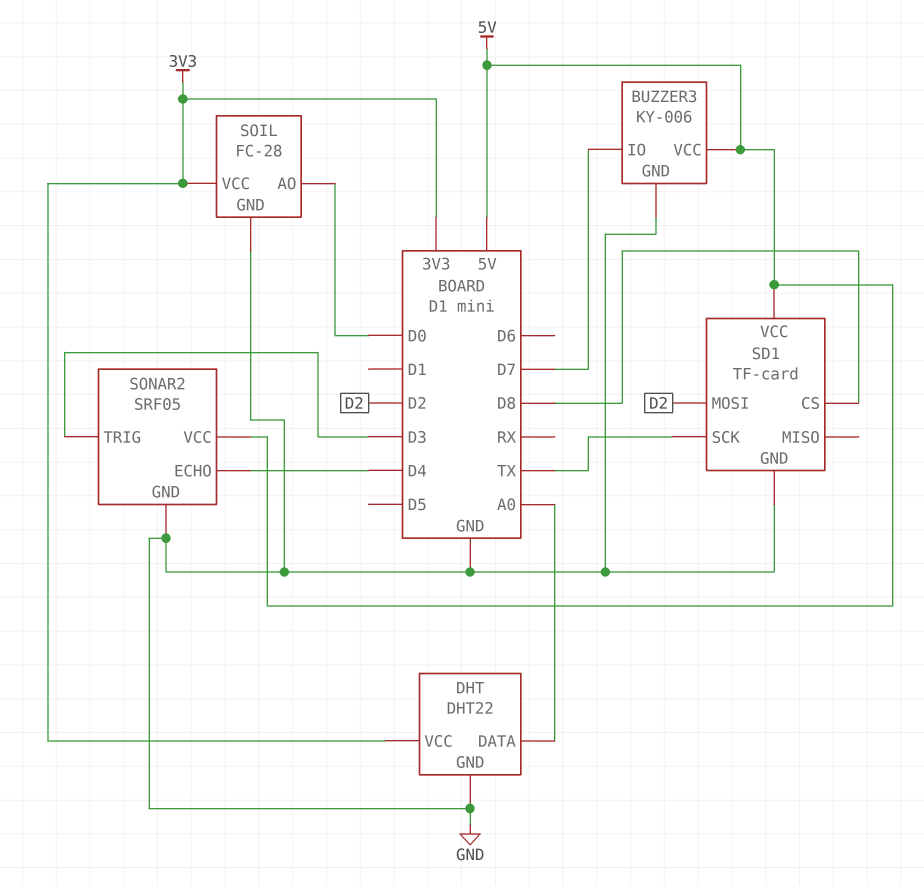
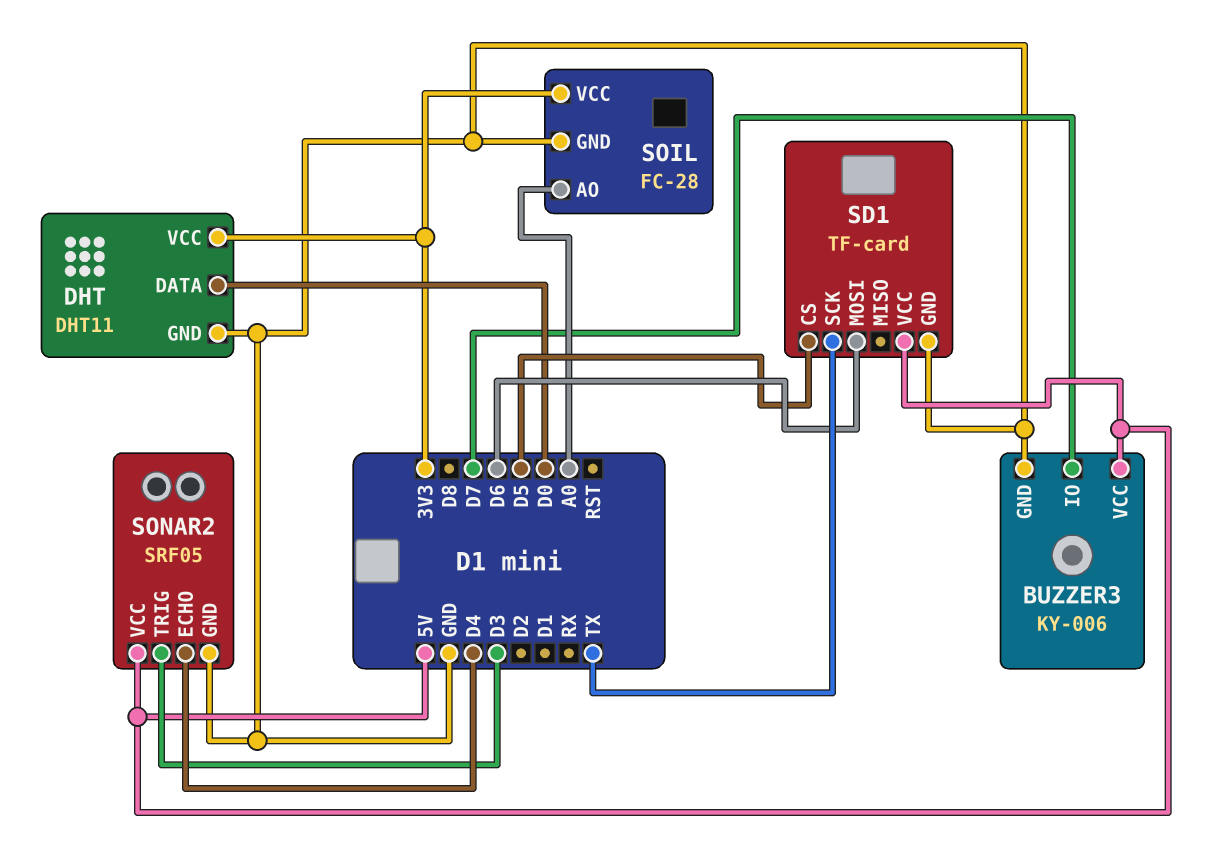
DHT: DHT22 -> DHT11
DHT pin DATA: A0 -> D0
SD1 pin CS: D8 -> D5
SD1 pin MOSI: D2 -> D6
SOIL pin AO: D0 -> A0

